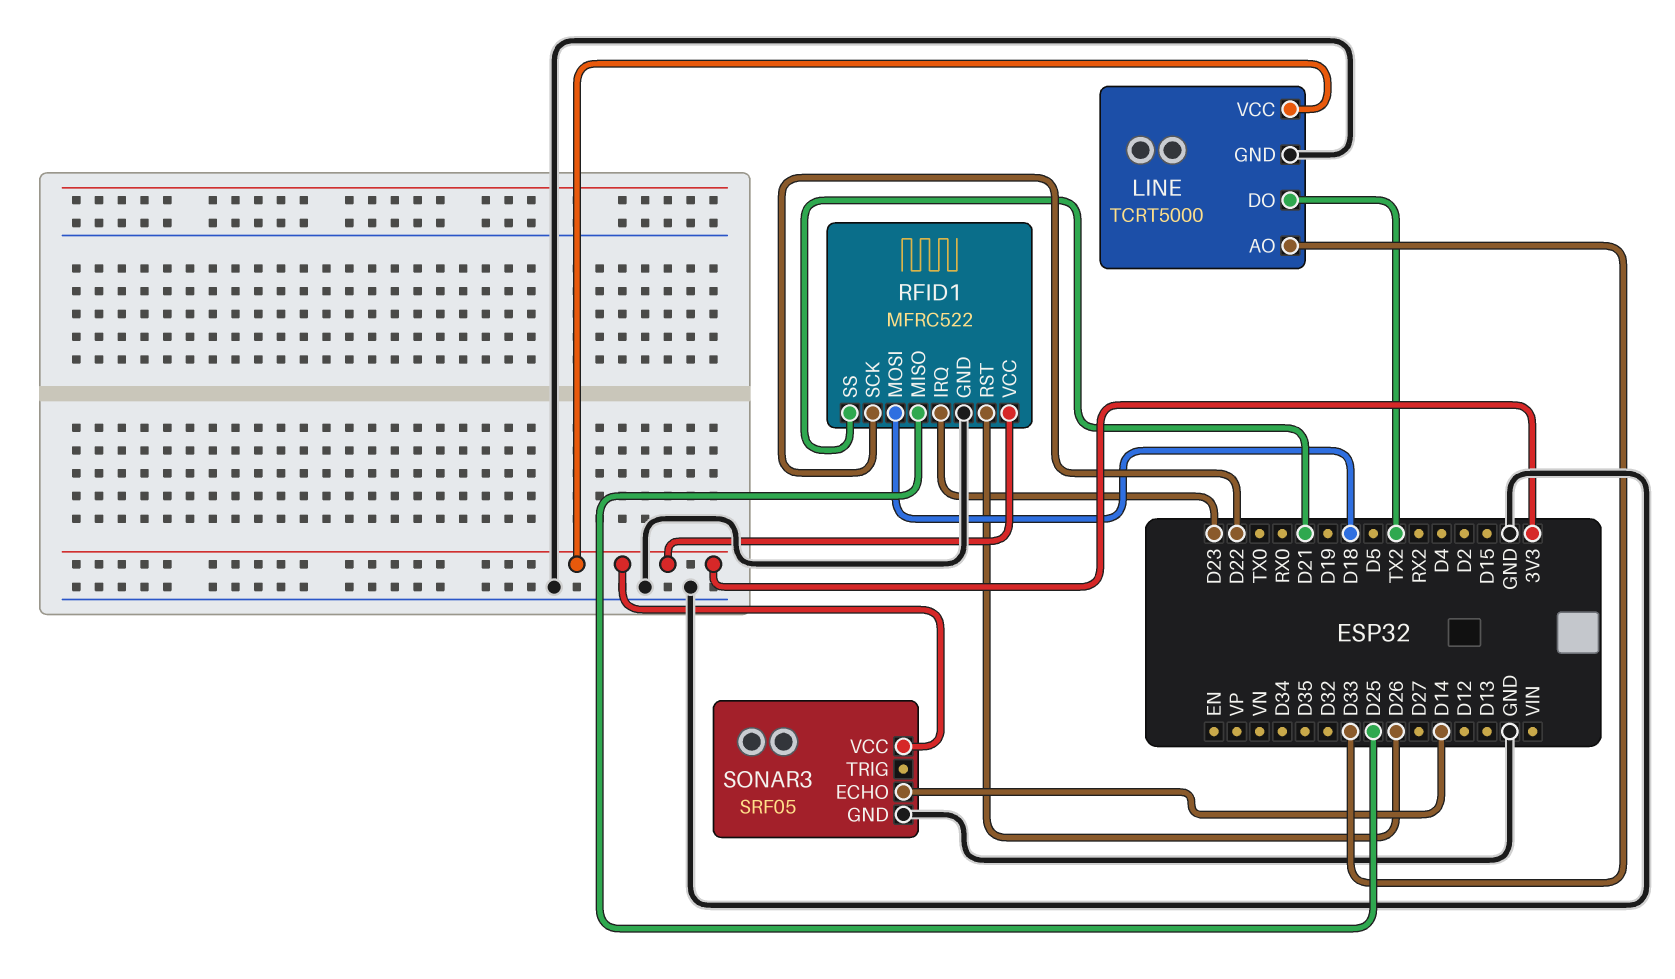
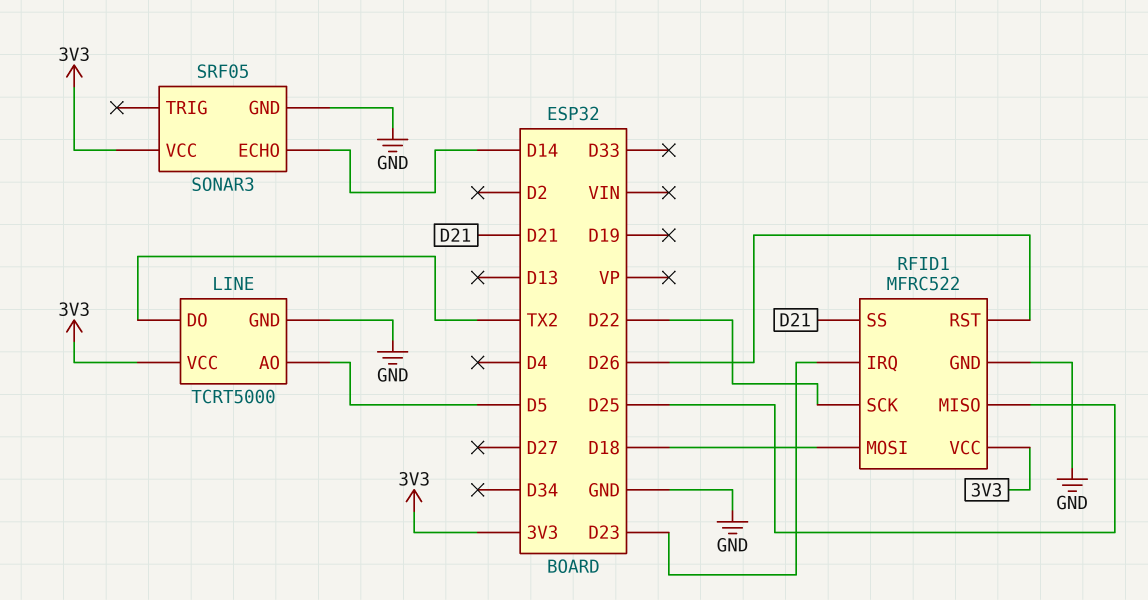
LINE pin AO: D33 -> D5

